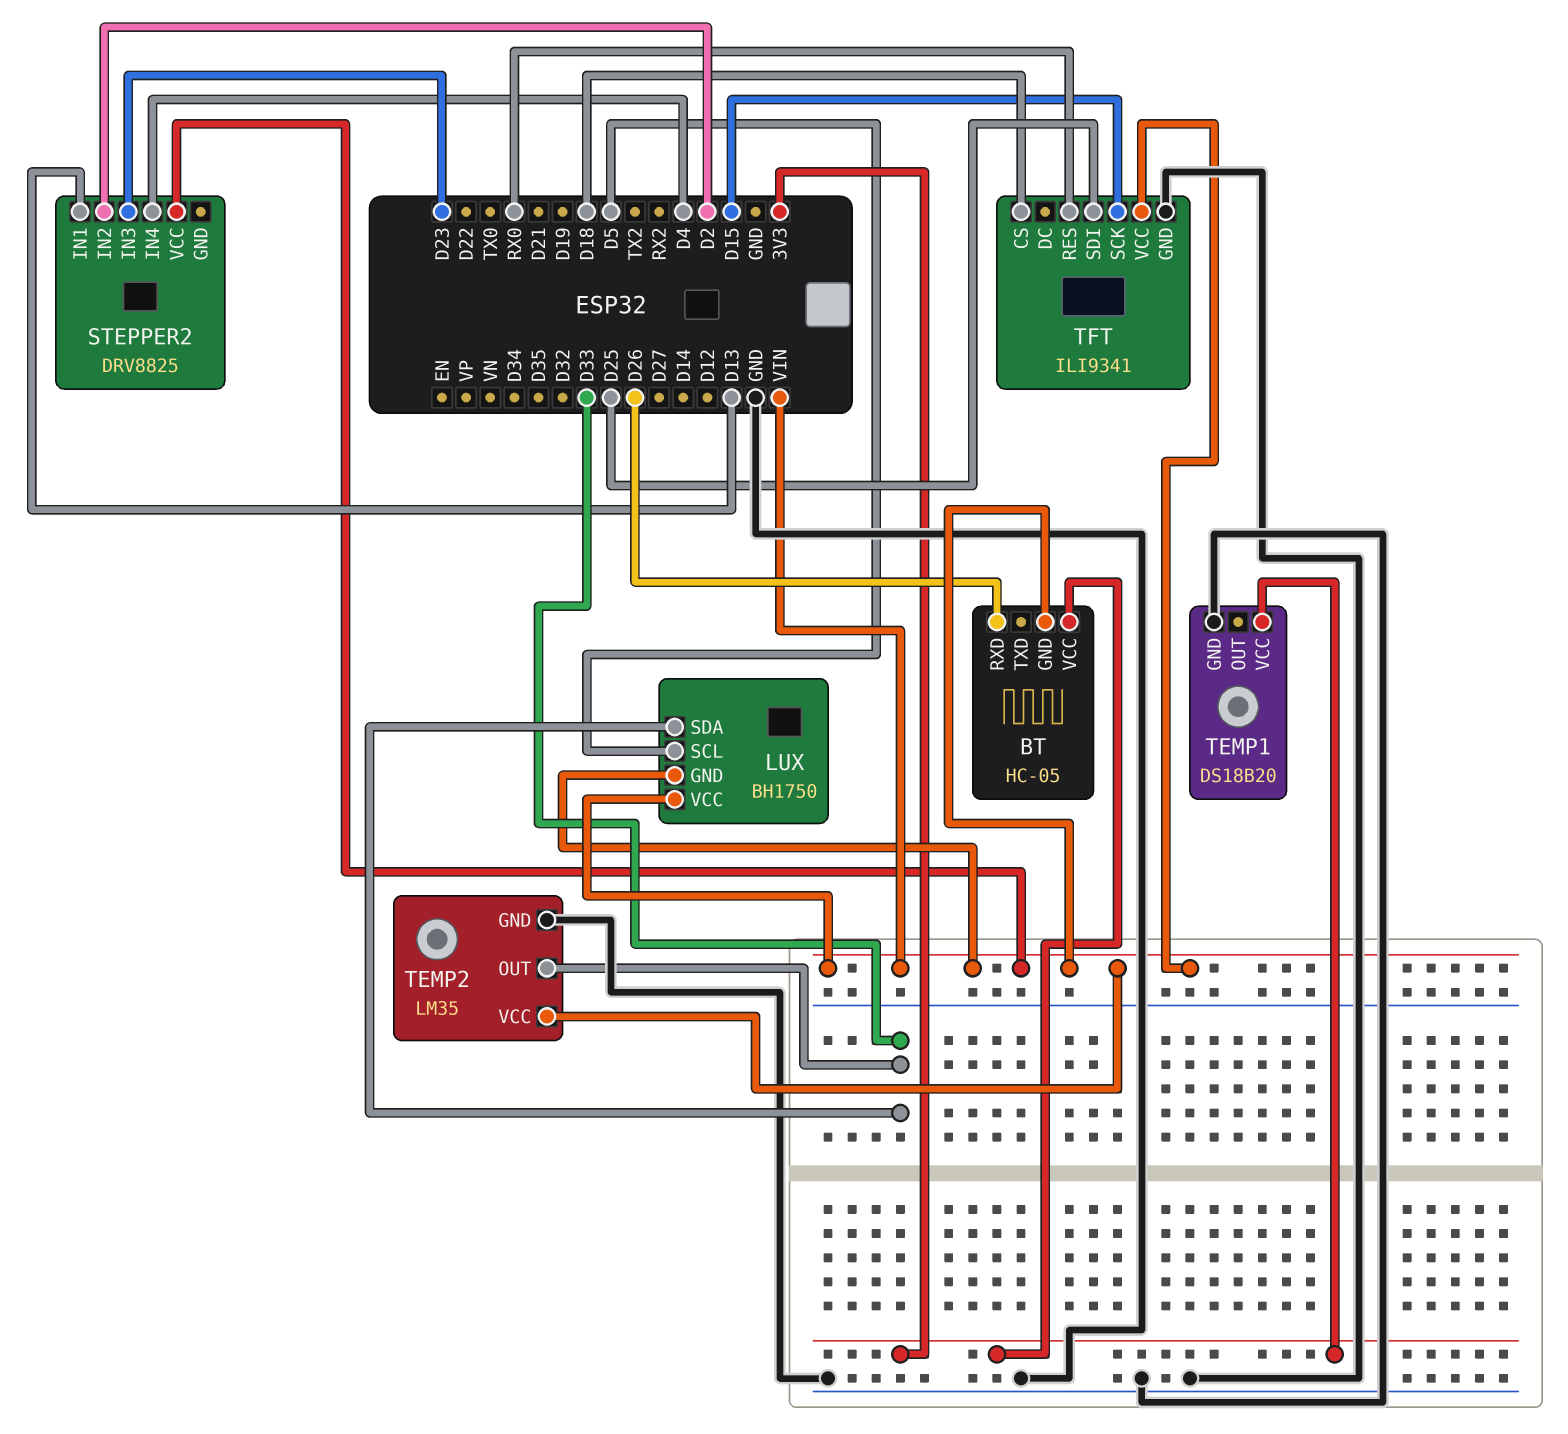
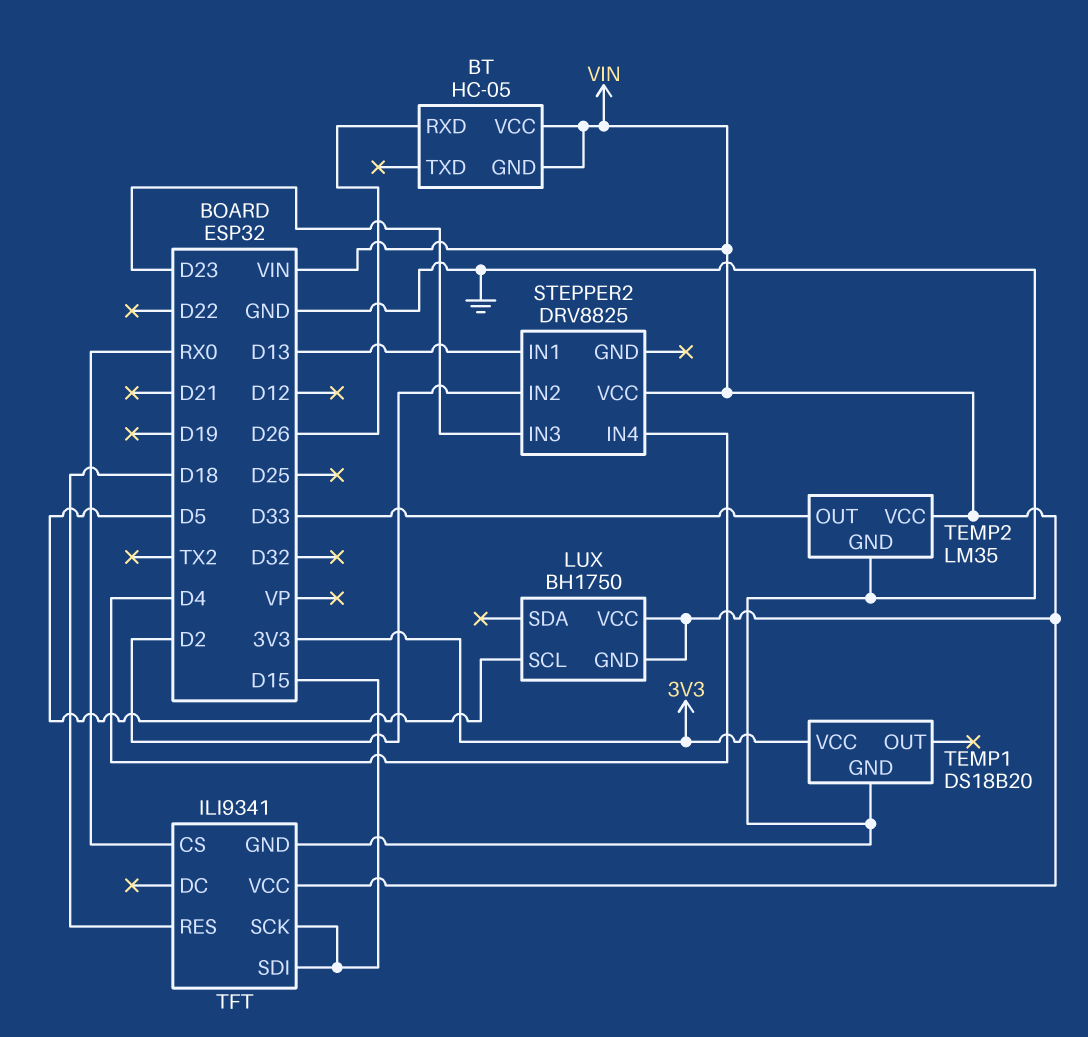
BT pin VCC: 3V3 -> VIN
LUX pin SDA: D33 -> none
TFT pin CS: D18 -> RX0
TFT pin RES: RX0 -> D18
TFT pin SDI: D25 -> D15

